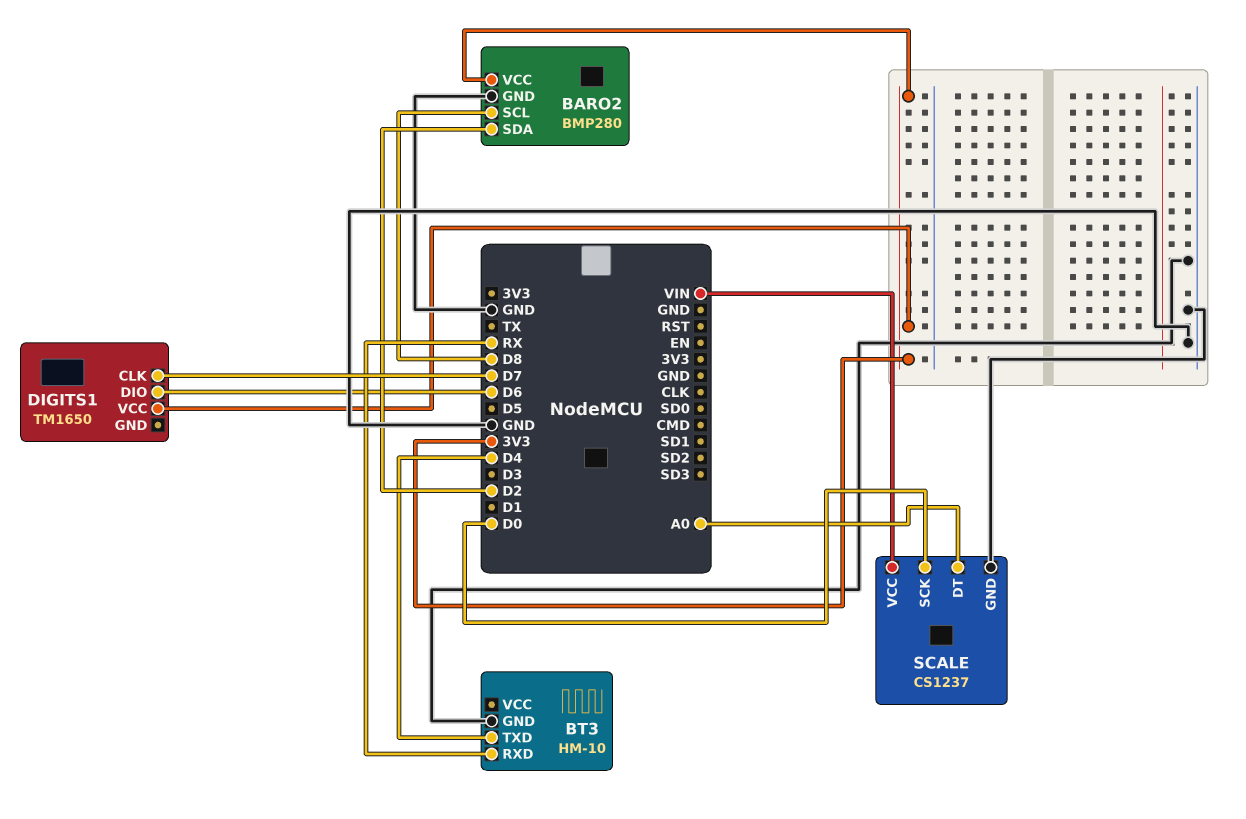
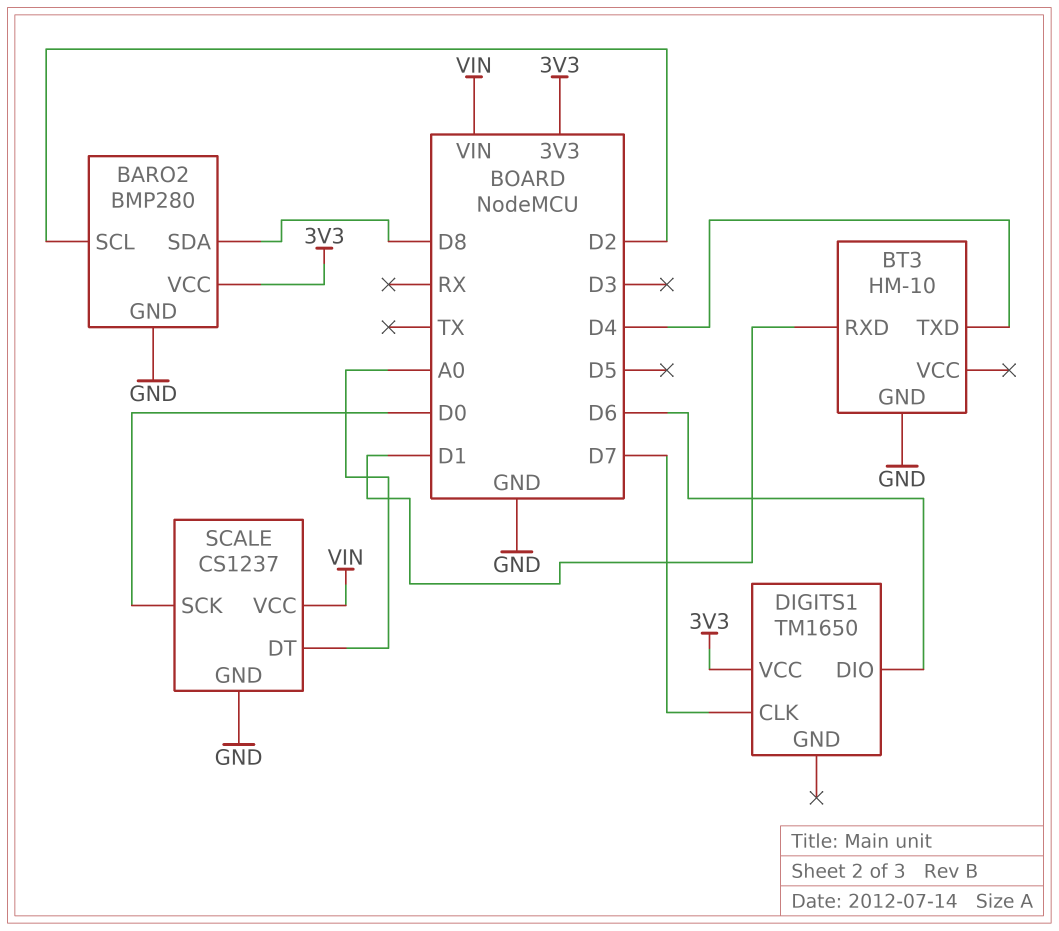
BARO2 pin SCL: D8 -> D2
BARO2 pin SDA: D2 -> D8
BT3 pin RXD: RX -> D1

